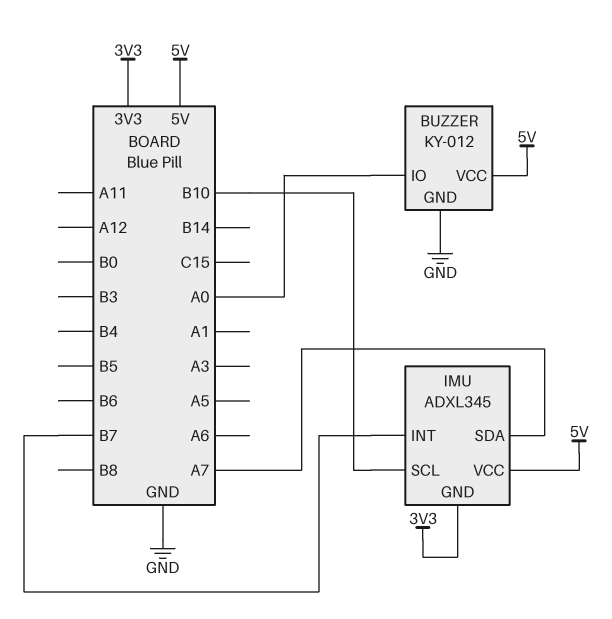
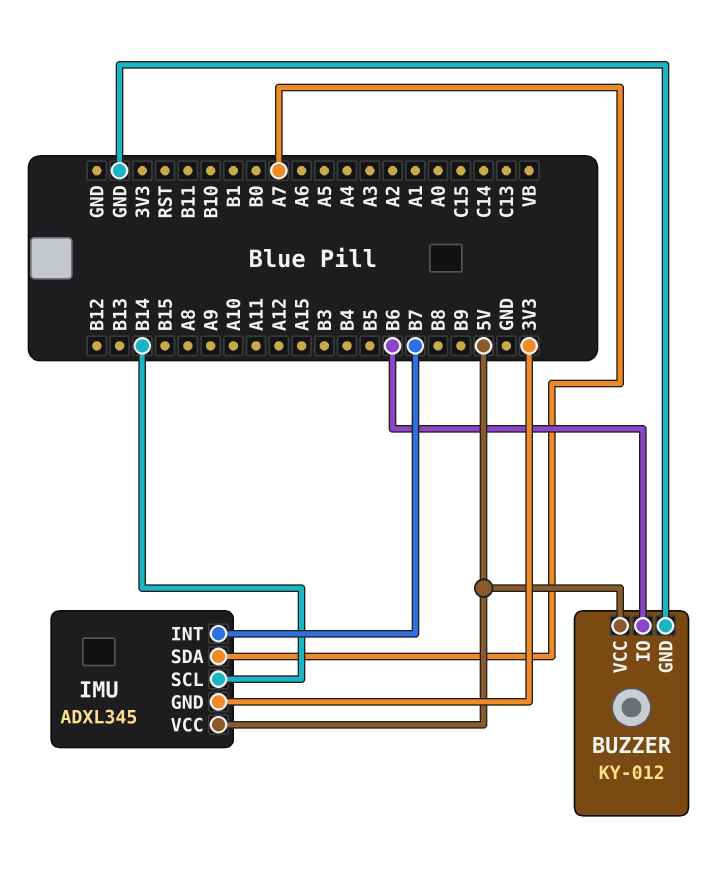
BUZZER pin IO: A0 -> B6
IMU pin SCL: B10 -> B14

